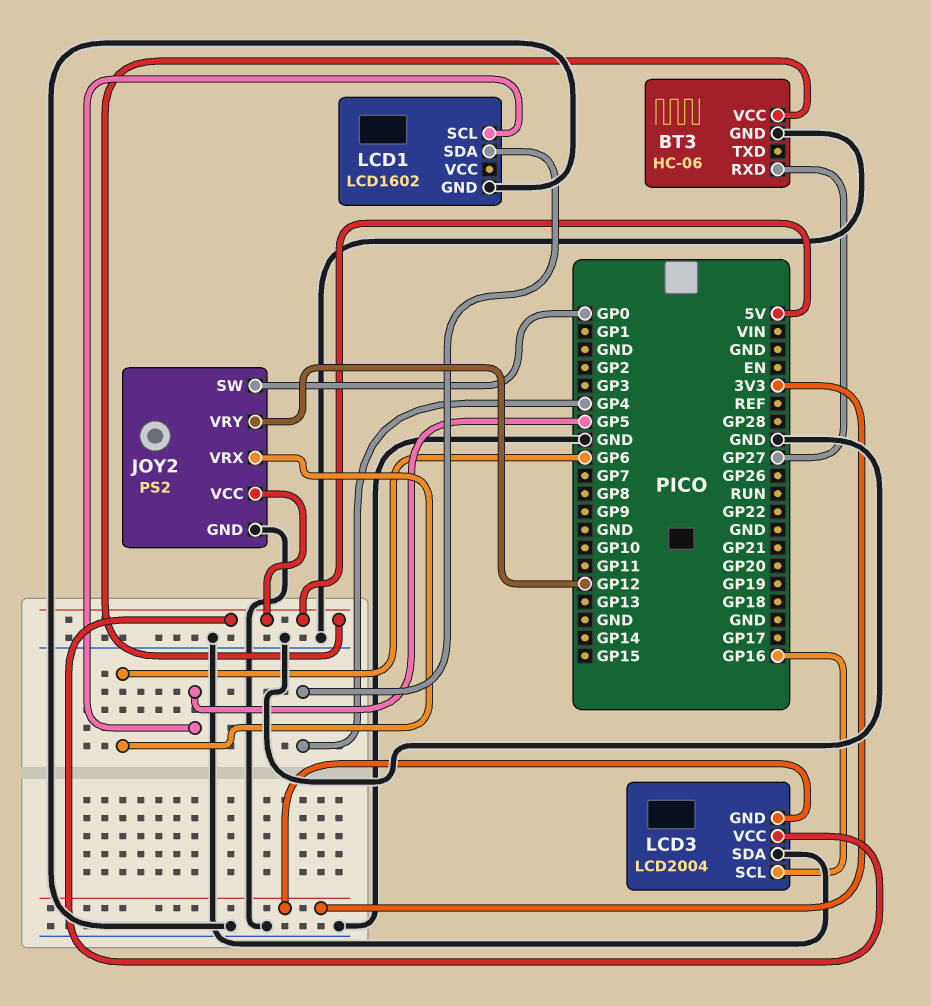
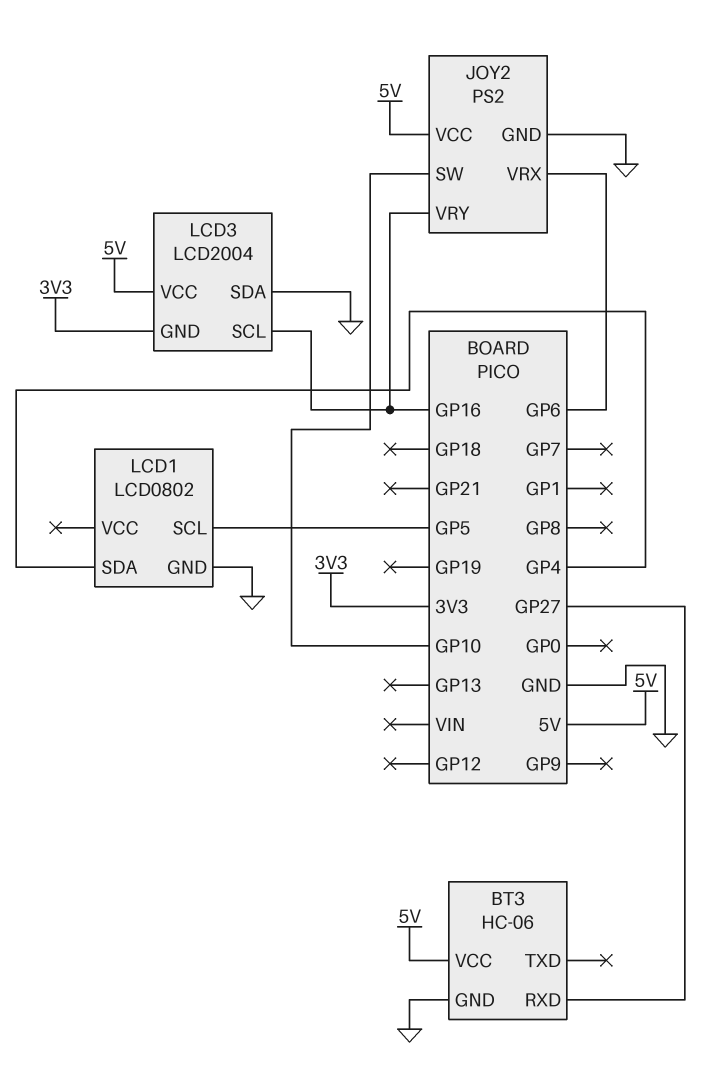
JOY2 pin SW: GP0 -> GP10
JOY2 pin VRY: GP12 -> GP16
LCD1: LCD1602 -> LCD0802

